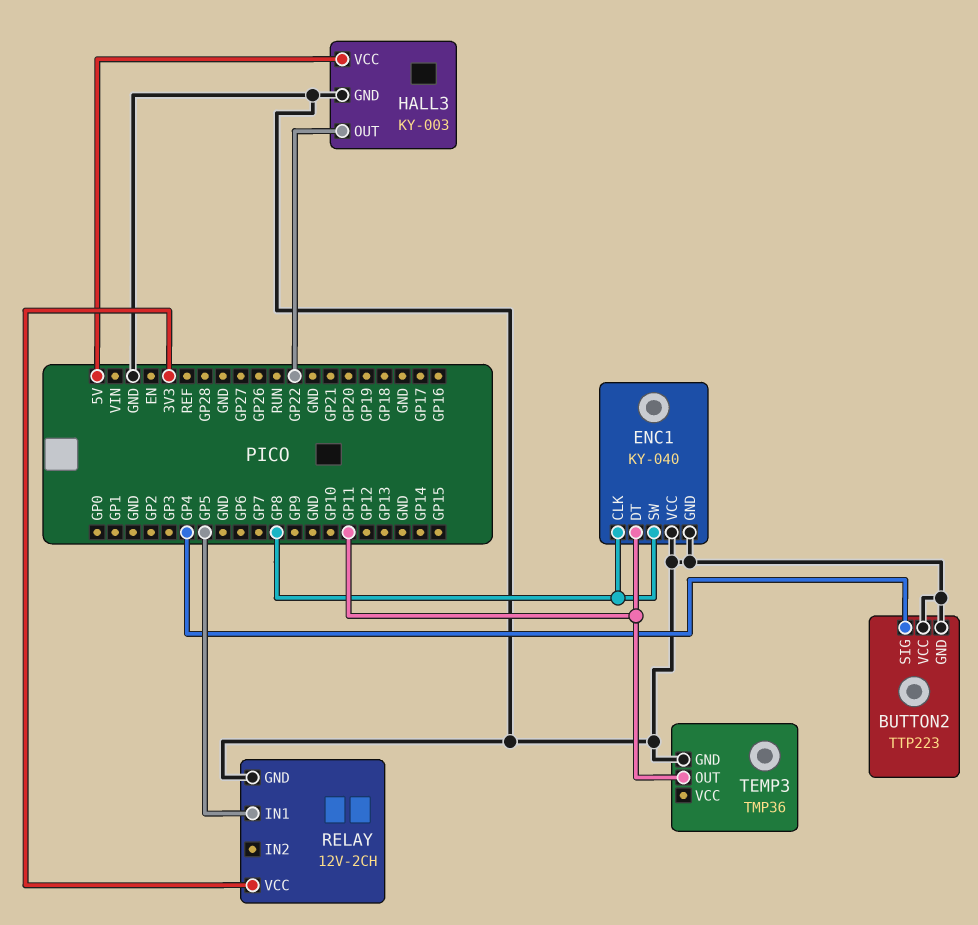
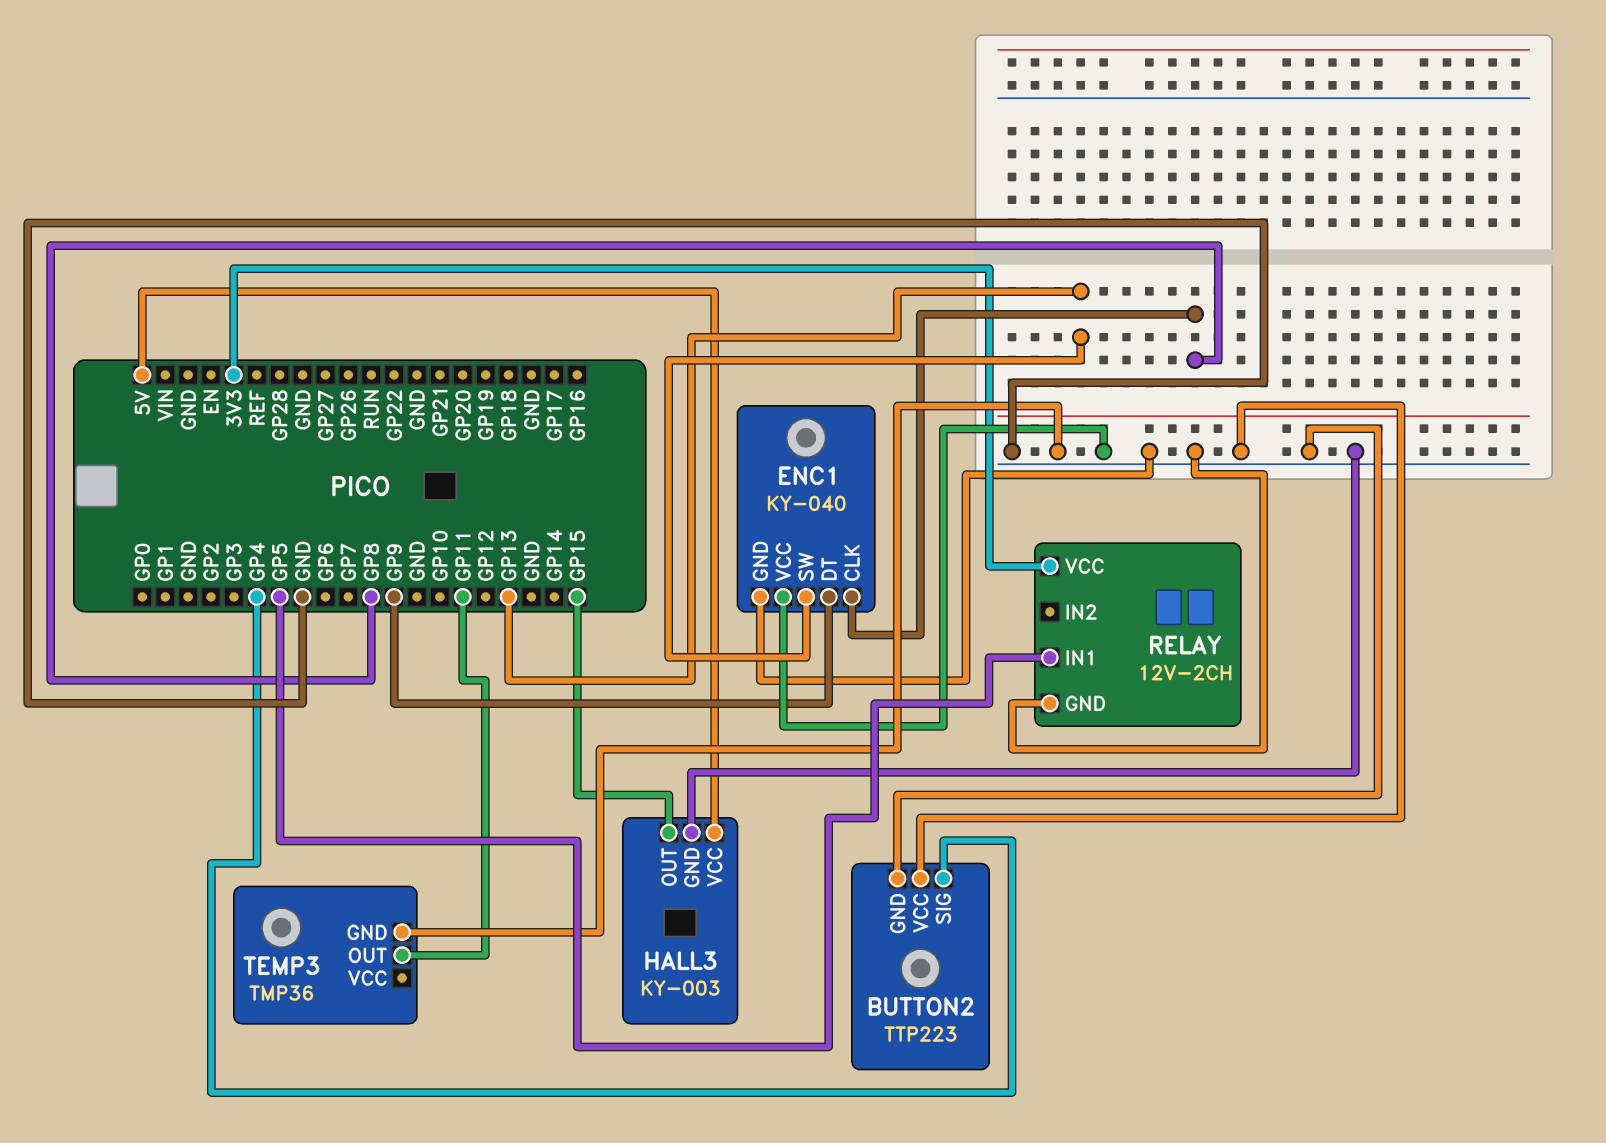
ENC1 pin DT: GP11 -> GP9
ENC1 pin SW: GP8 -> GP13
HALL3 pin OUT: GP22 -> GP15

